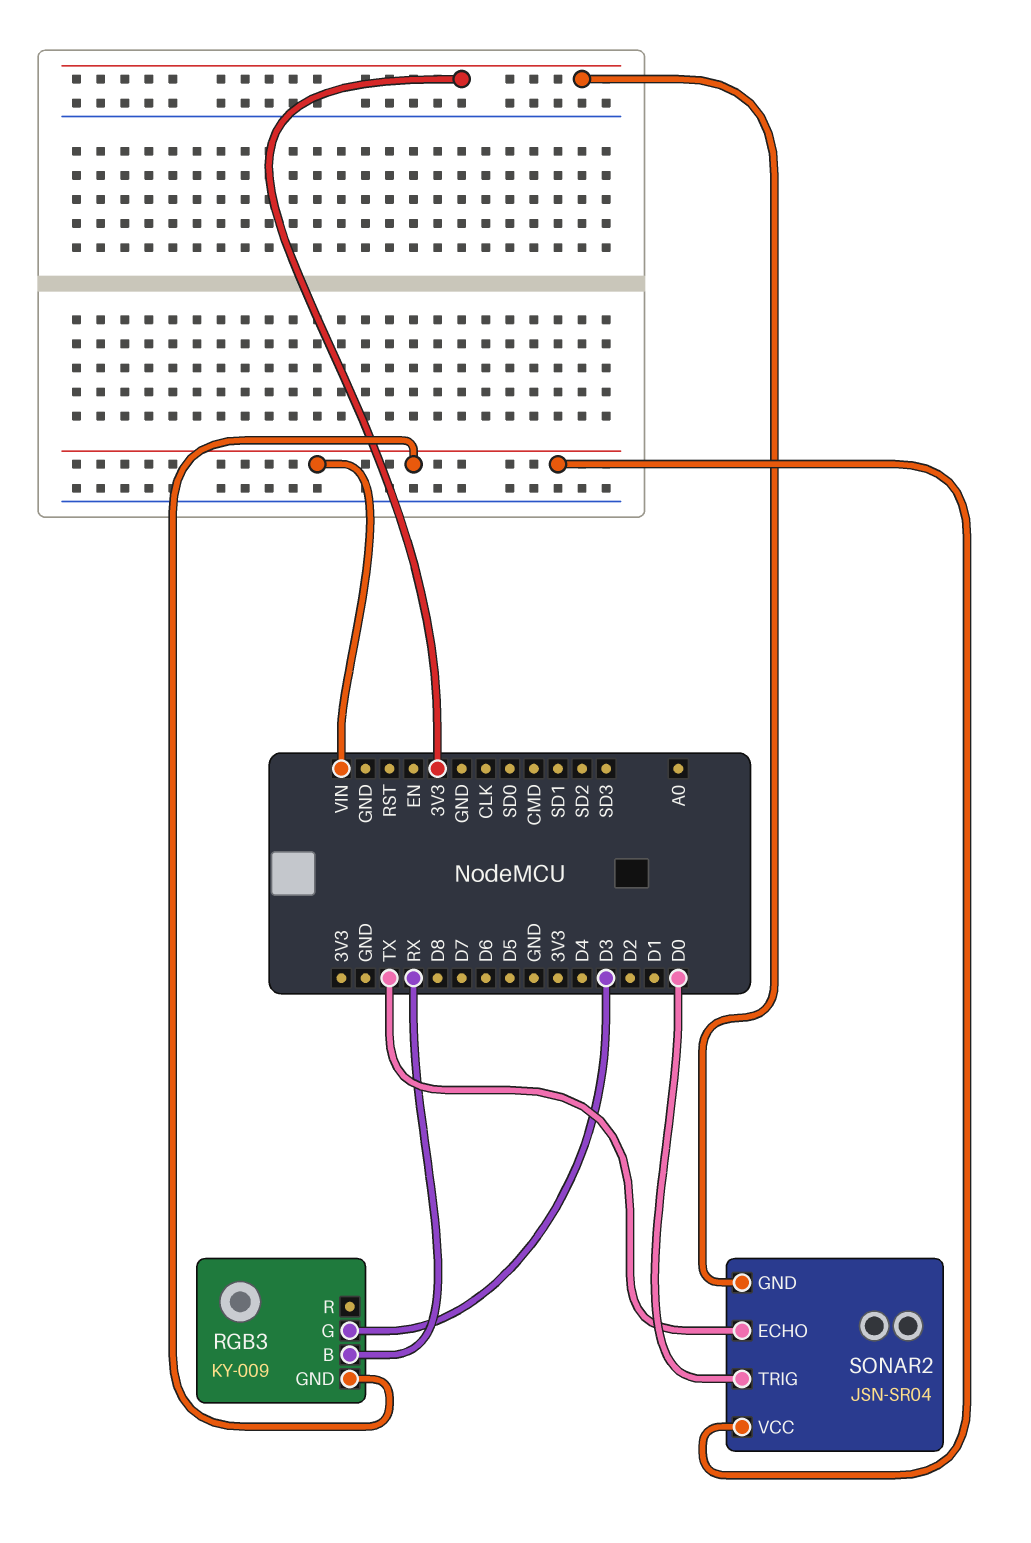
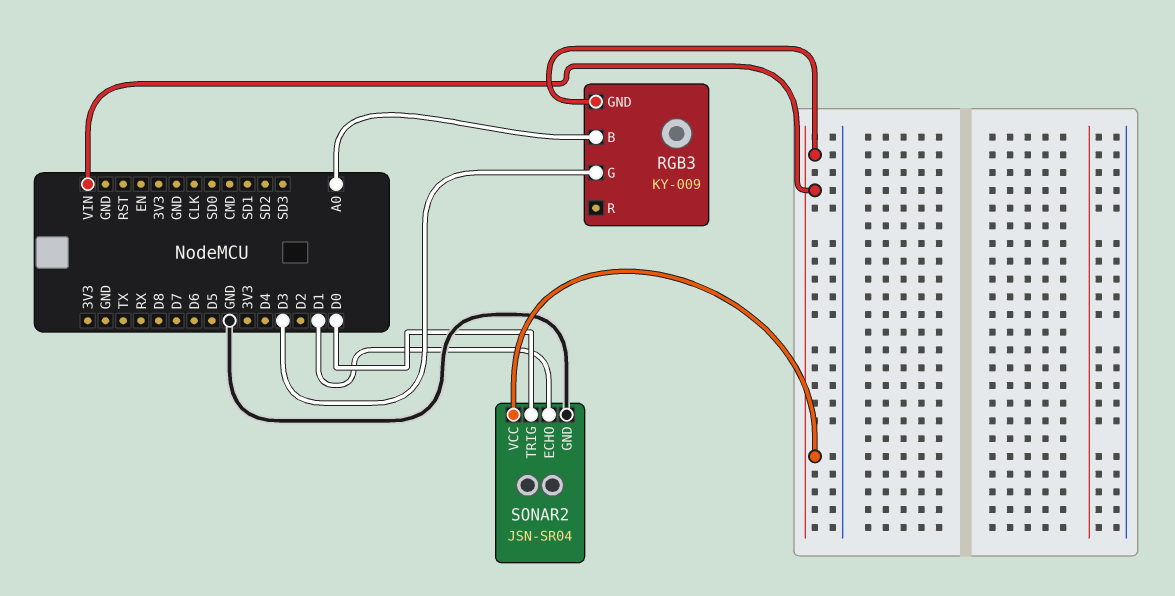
RGB3 pin B: RX -> A0
SONAR2 pin ECHO: TX -> D1
SONAR2 pin GND: 3V3 -> GND

